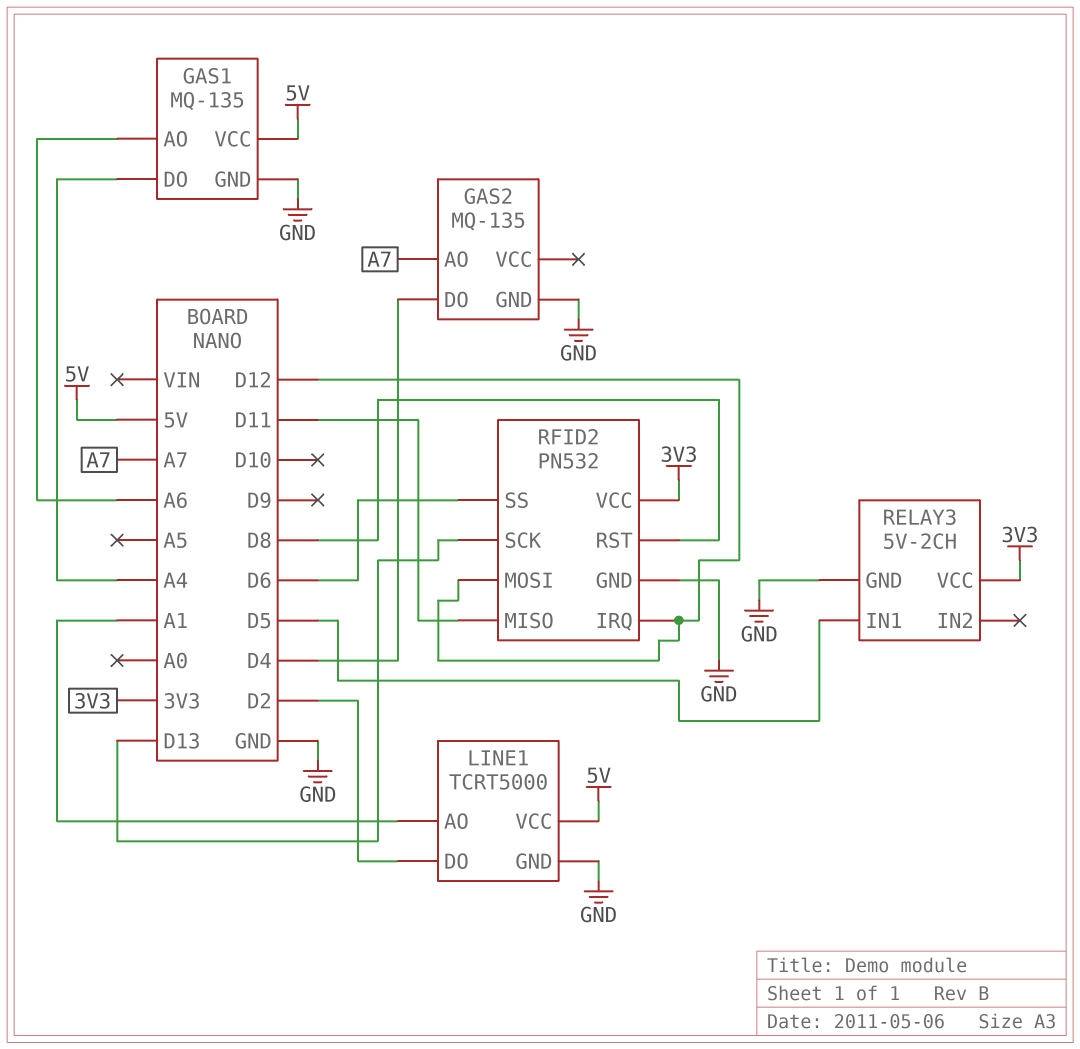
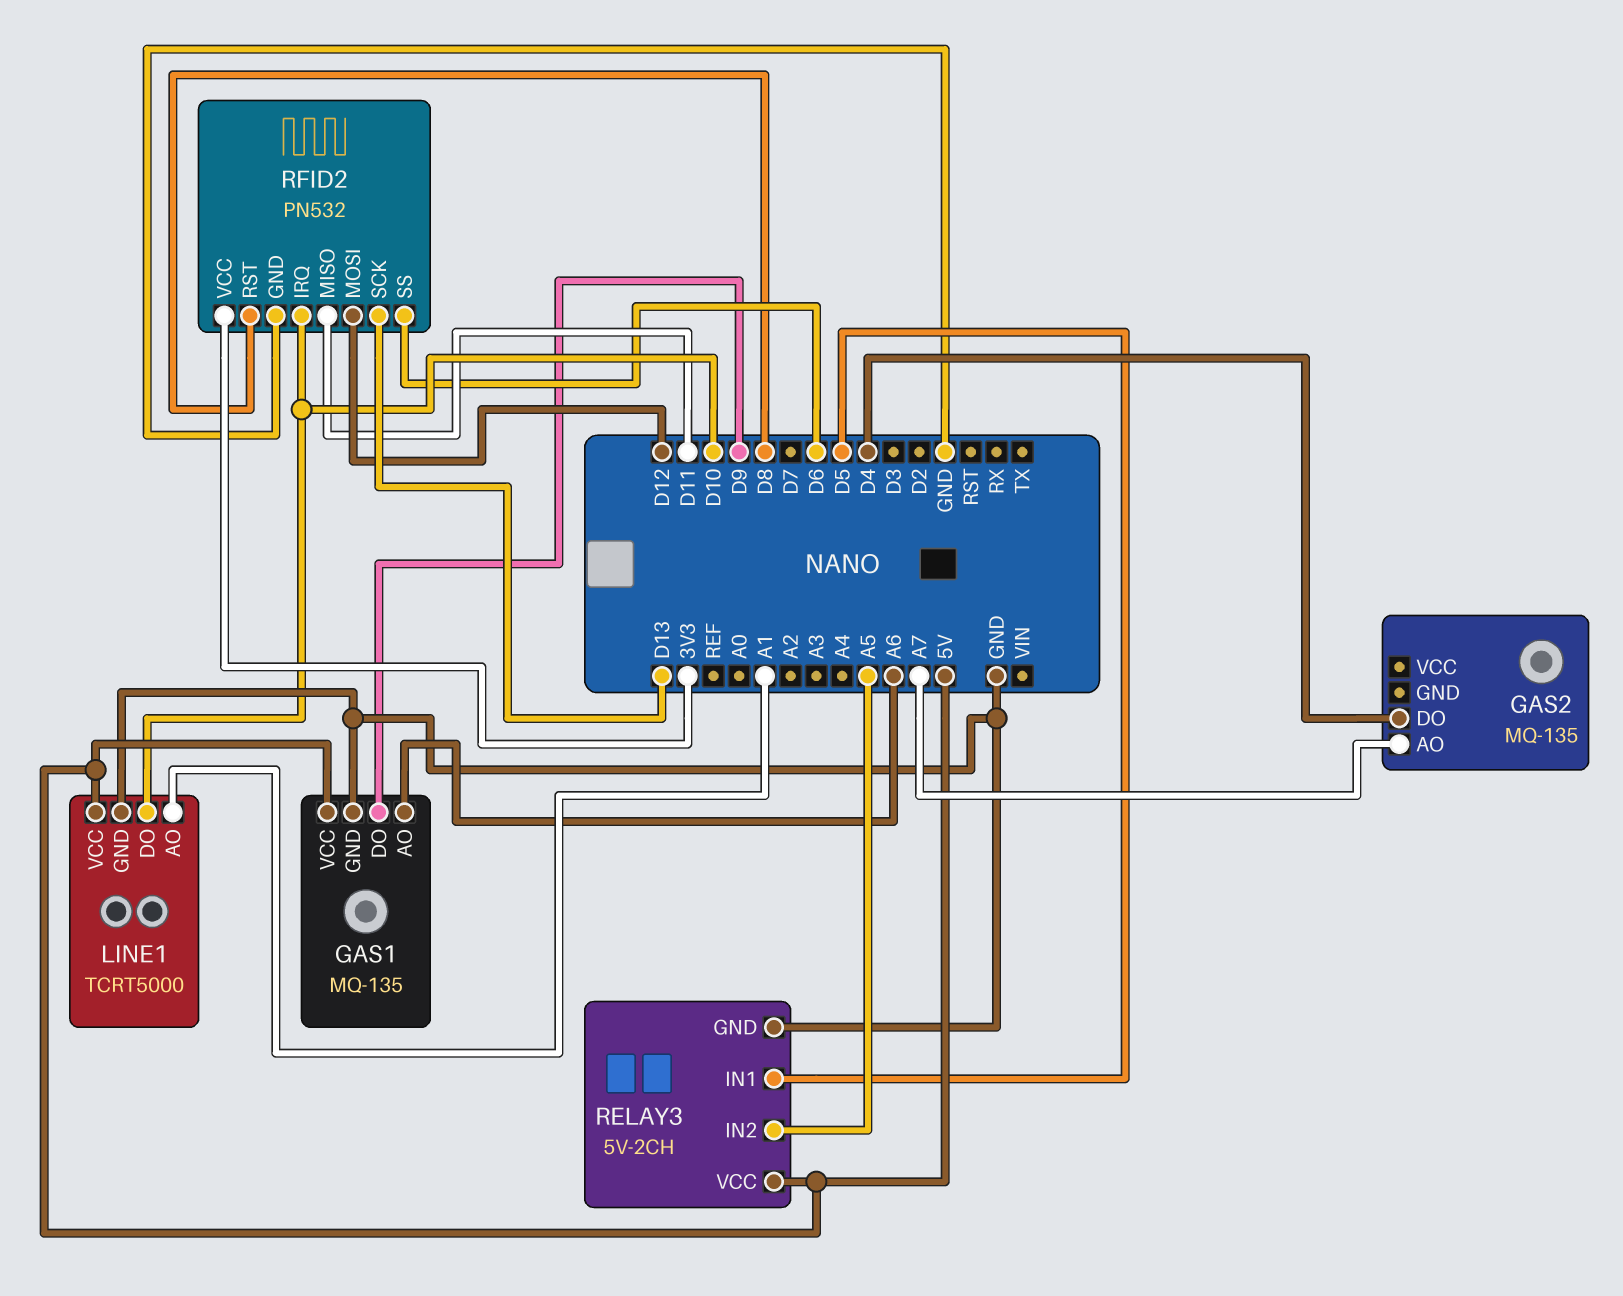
GAS1 pin DO: A4 -> D9
GAS2 pin GND: GND -> none
LINE1 pin DO: D2 -> D10
RELAY3 pin IN2: none -> A5
RELAY3 pin VCC: 3V3 -> 5V
RFID2 pin IRQ: D12 -> D10

